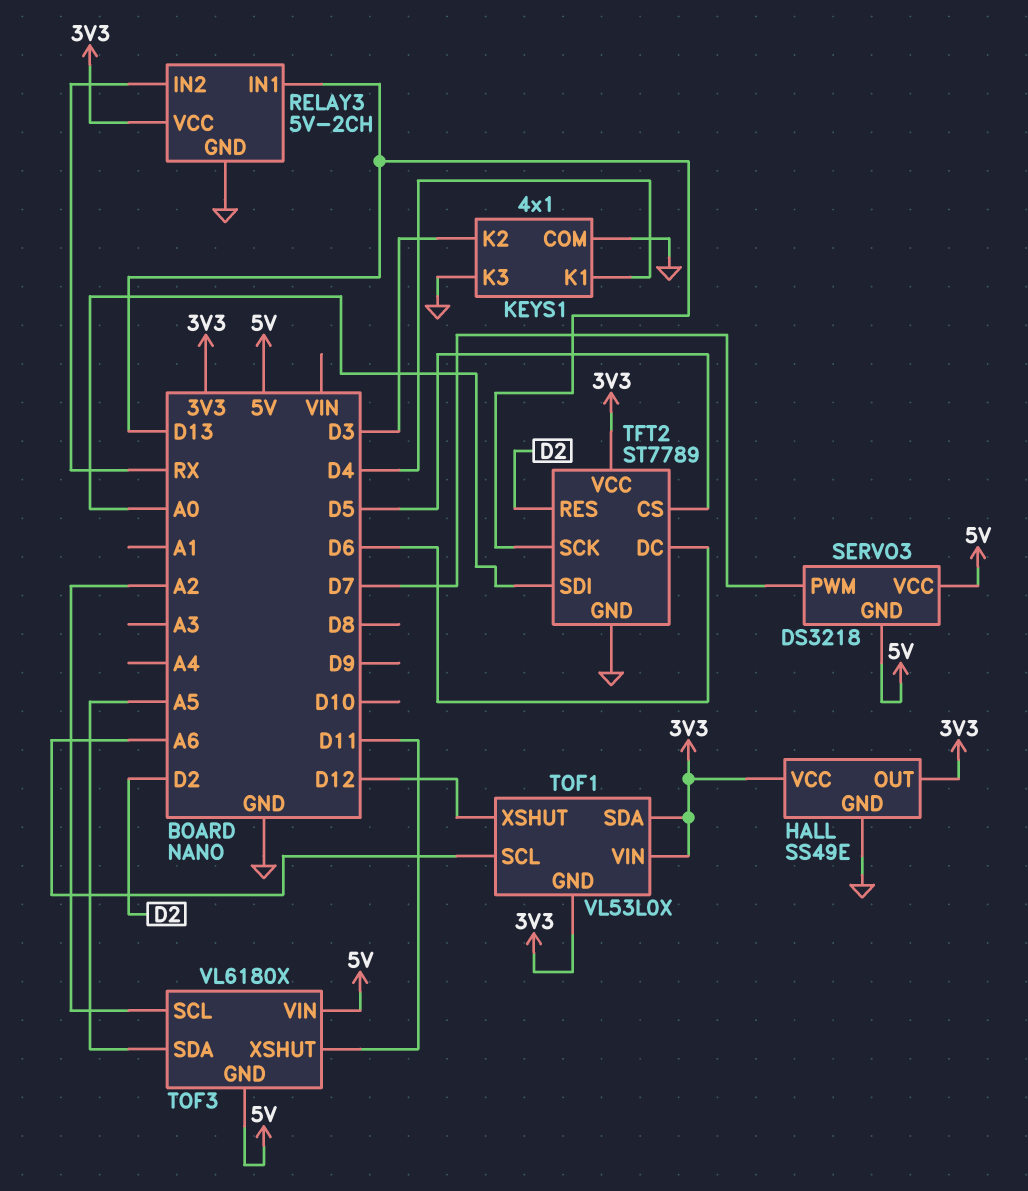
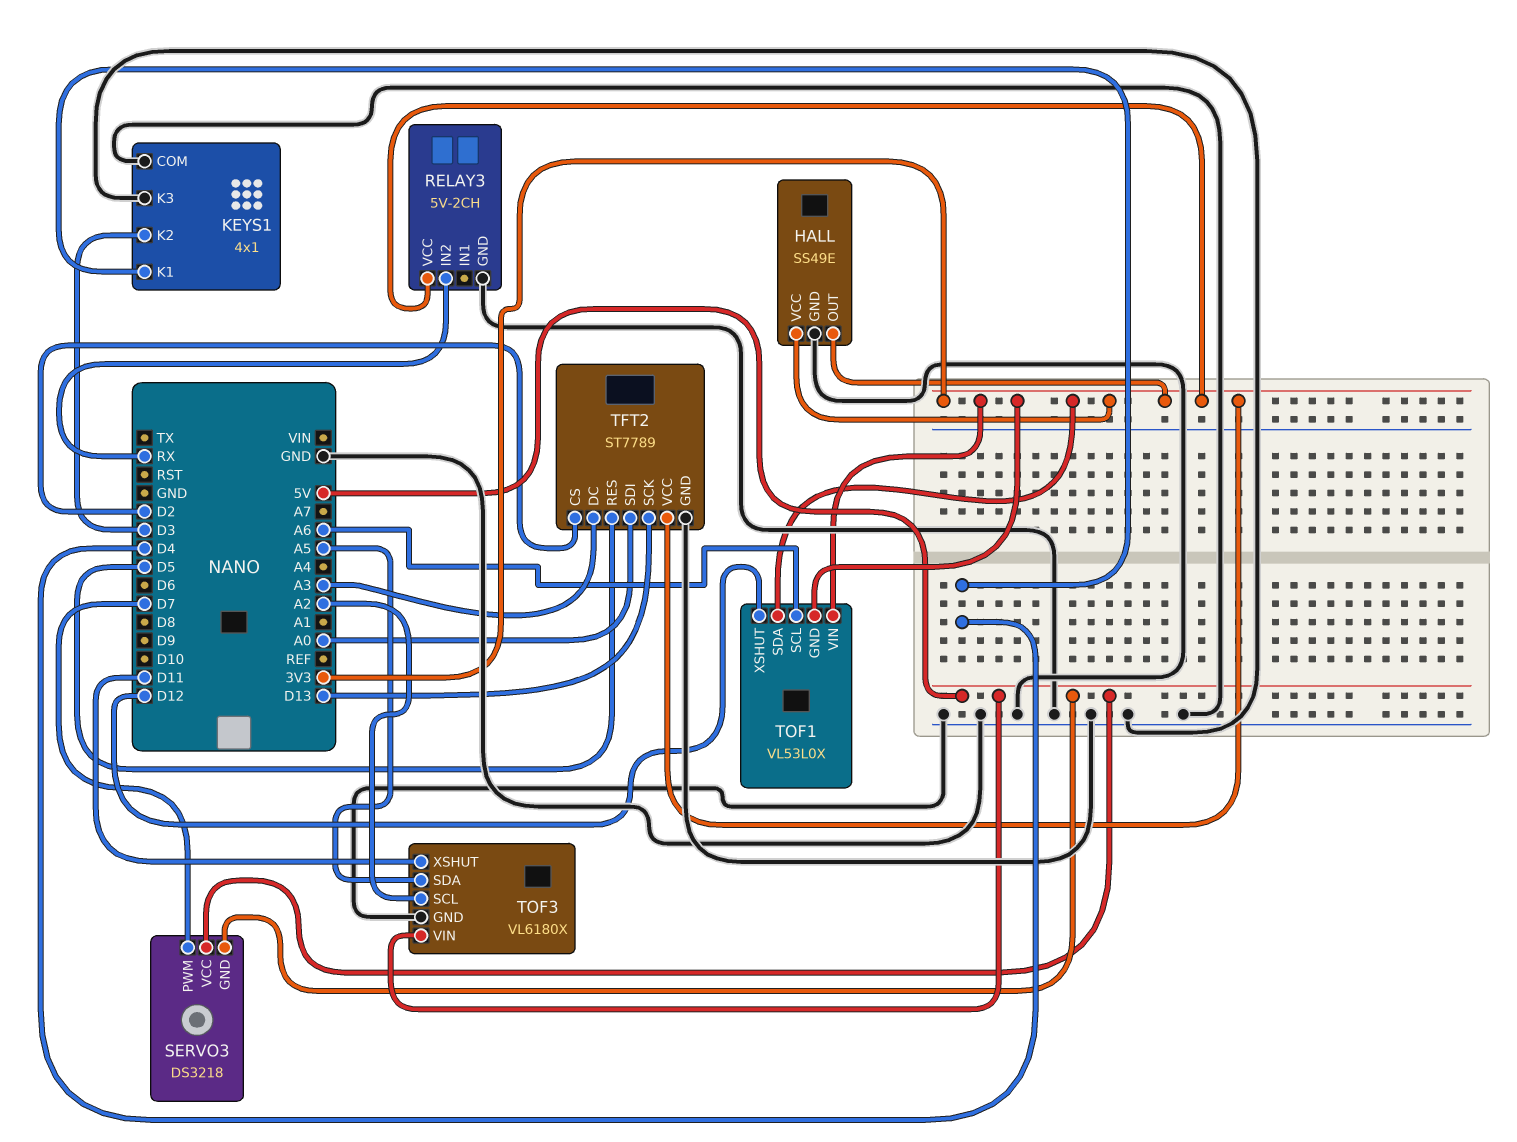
RELAY3 pin IN1: D13 -> none
TFT2 pin CS: D5 -> D2
TFT2 pin DC: D6 -> A3
TFT2 pin RES: D2 -> D5
TOF3 pin GND: 5V -> GND

